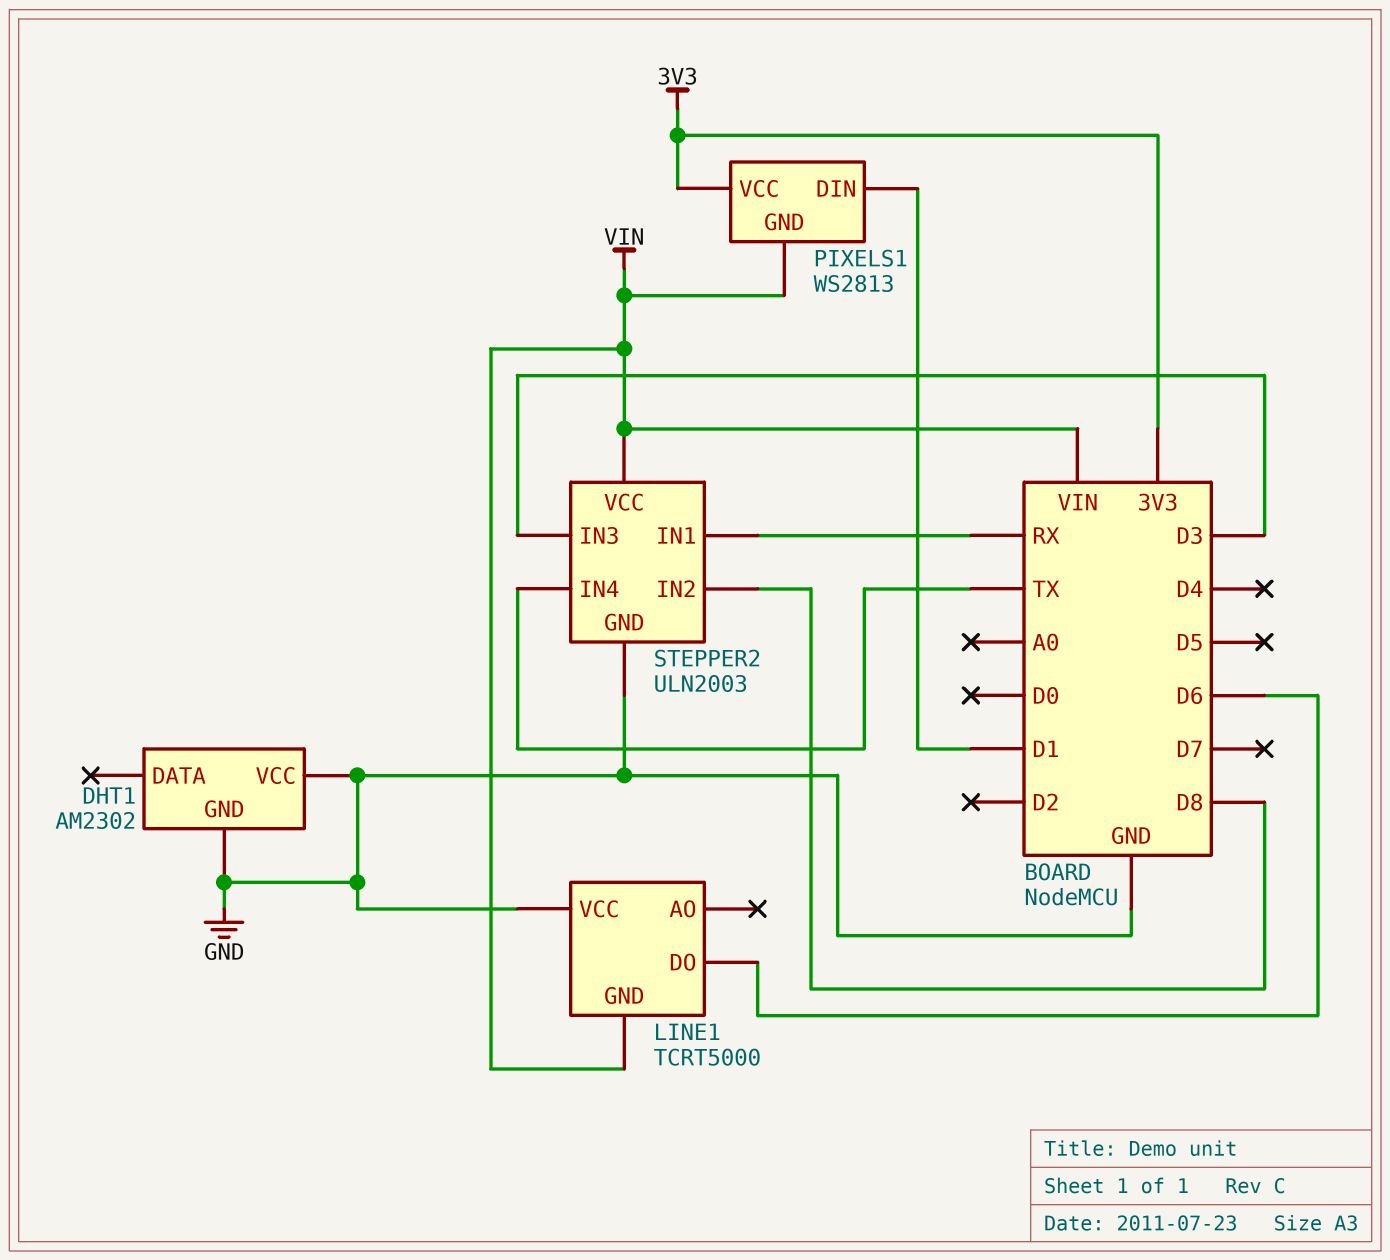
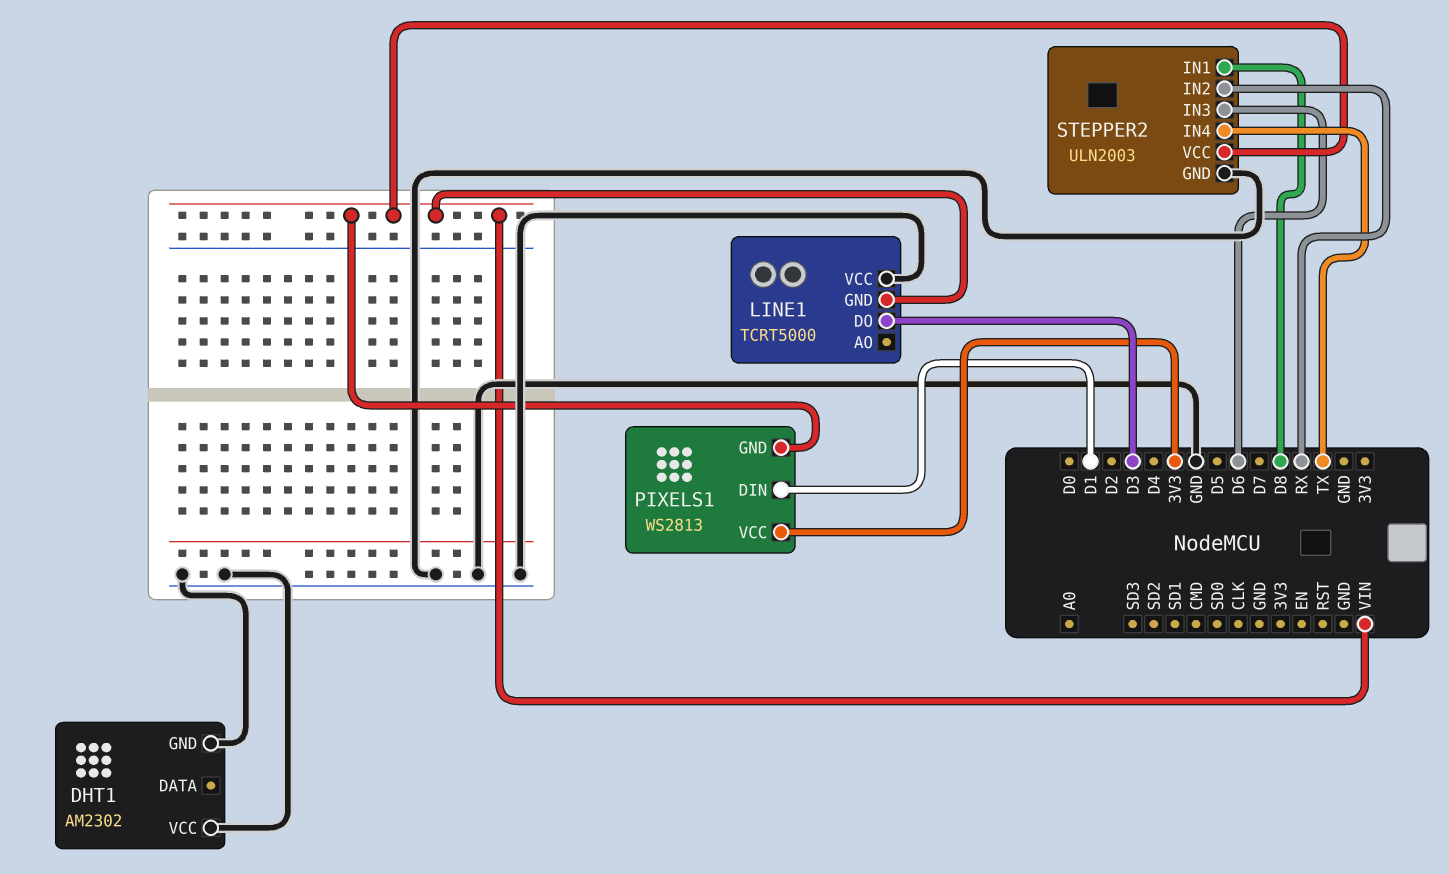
LINE1 pin DO: D6 -> D3
STEPPER2 pin IN1: RX -> D8
STEPPER2 pin IN2: D8 -> RX
STEPPER2 pin IN3: D3 -> D6

